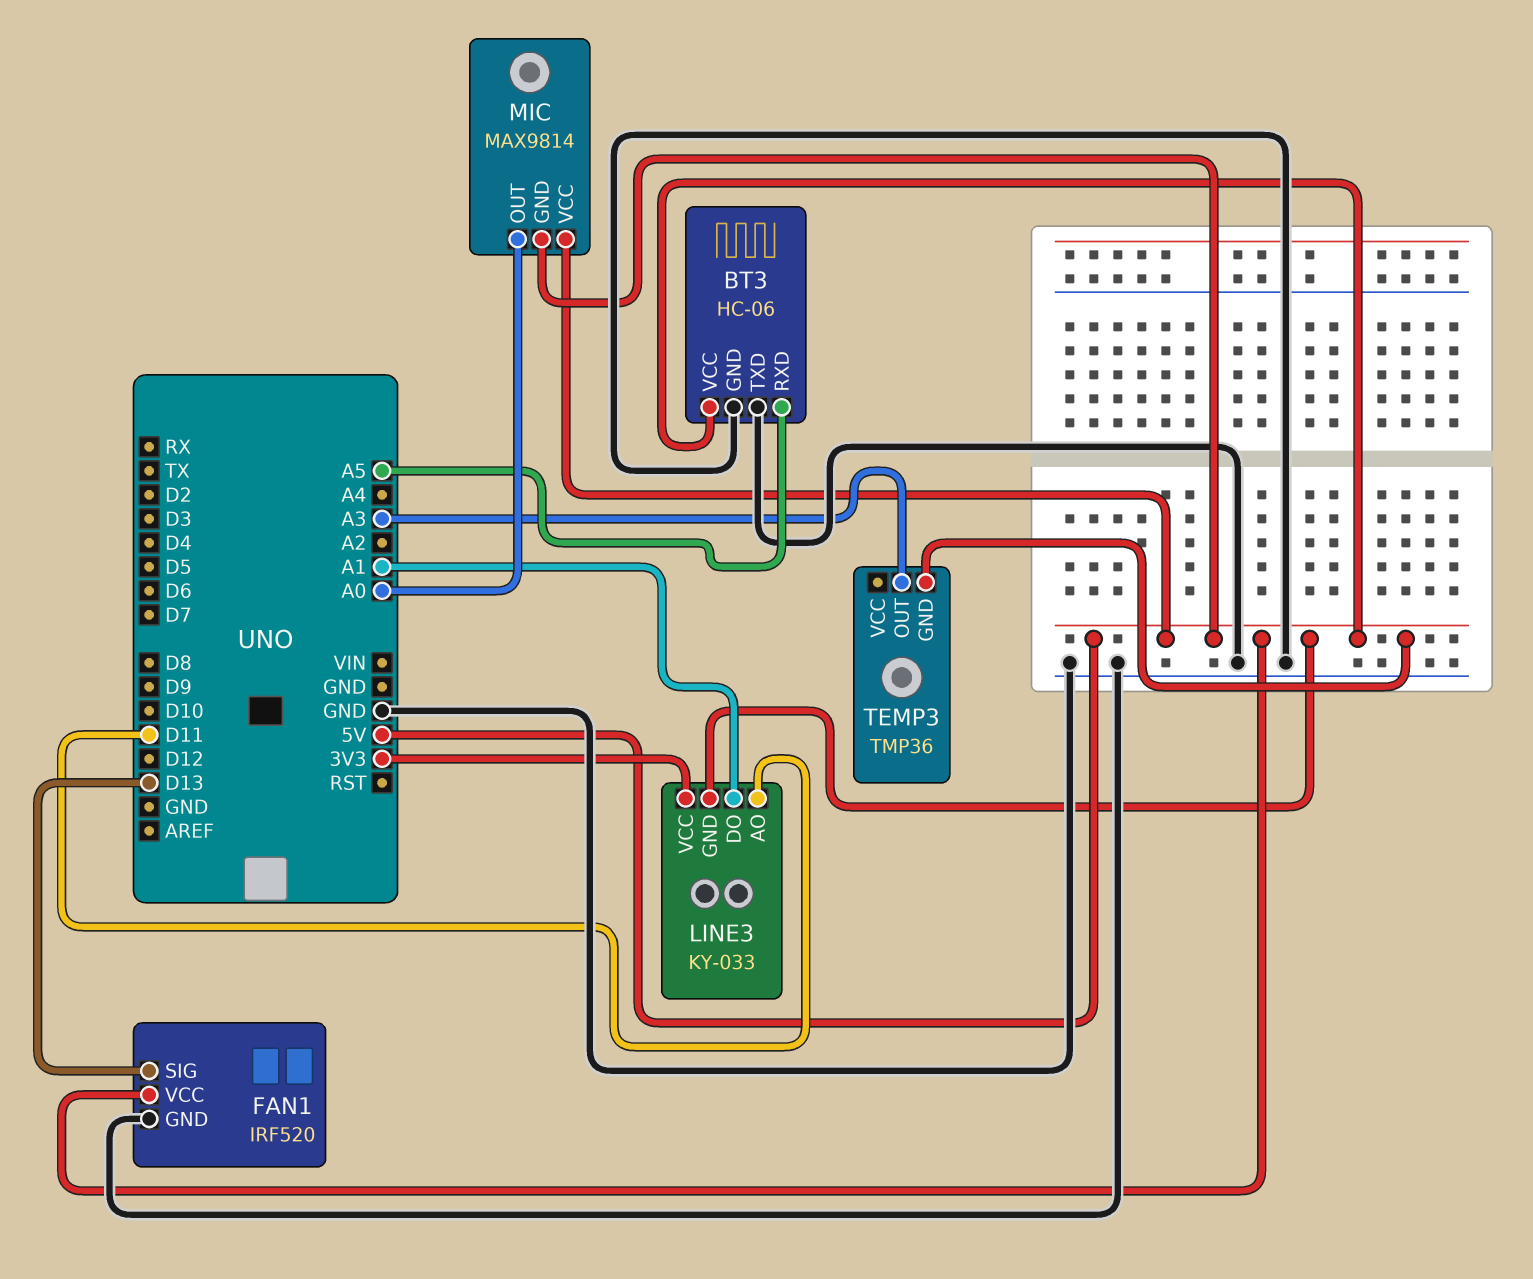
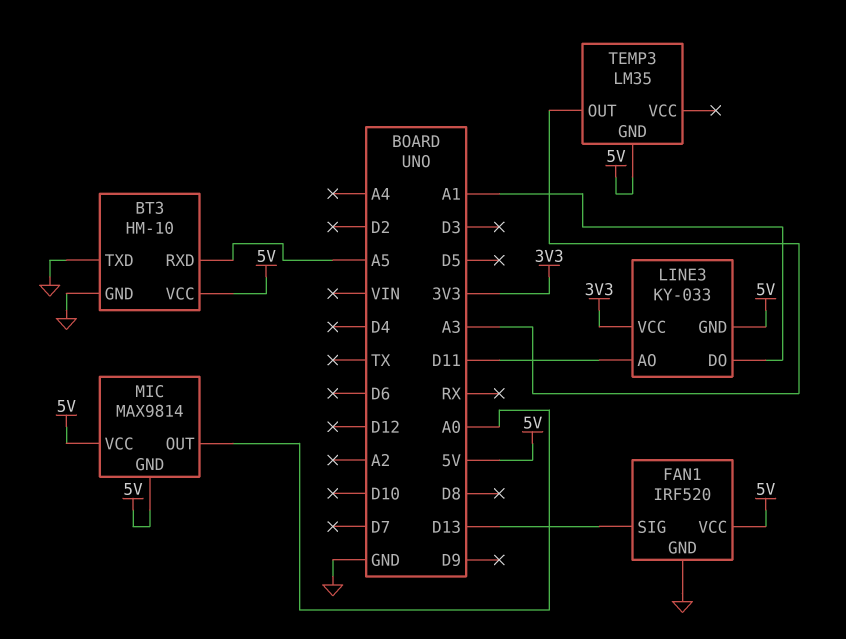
BT3: HC-06 -> HM-10
TEMP3: TMP36 -> LM35

